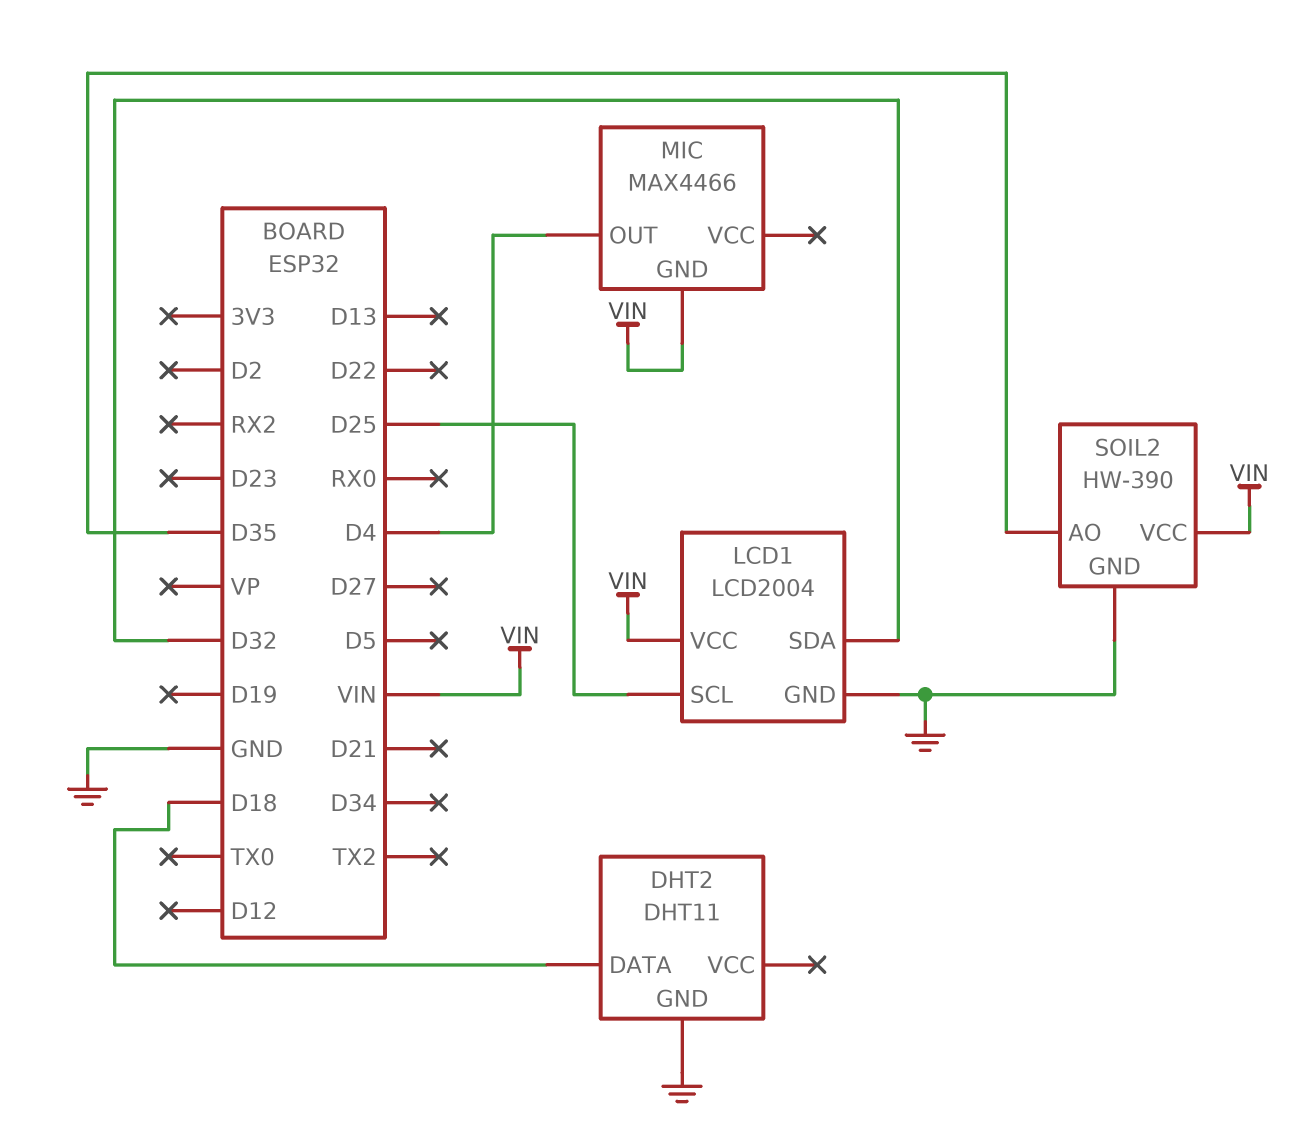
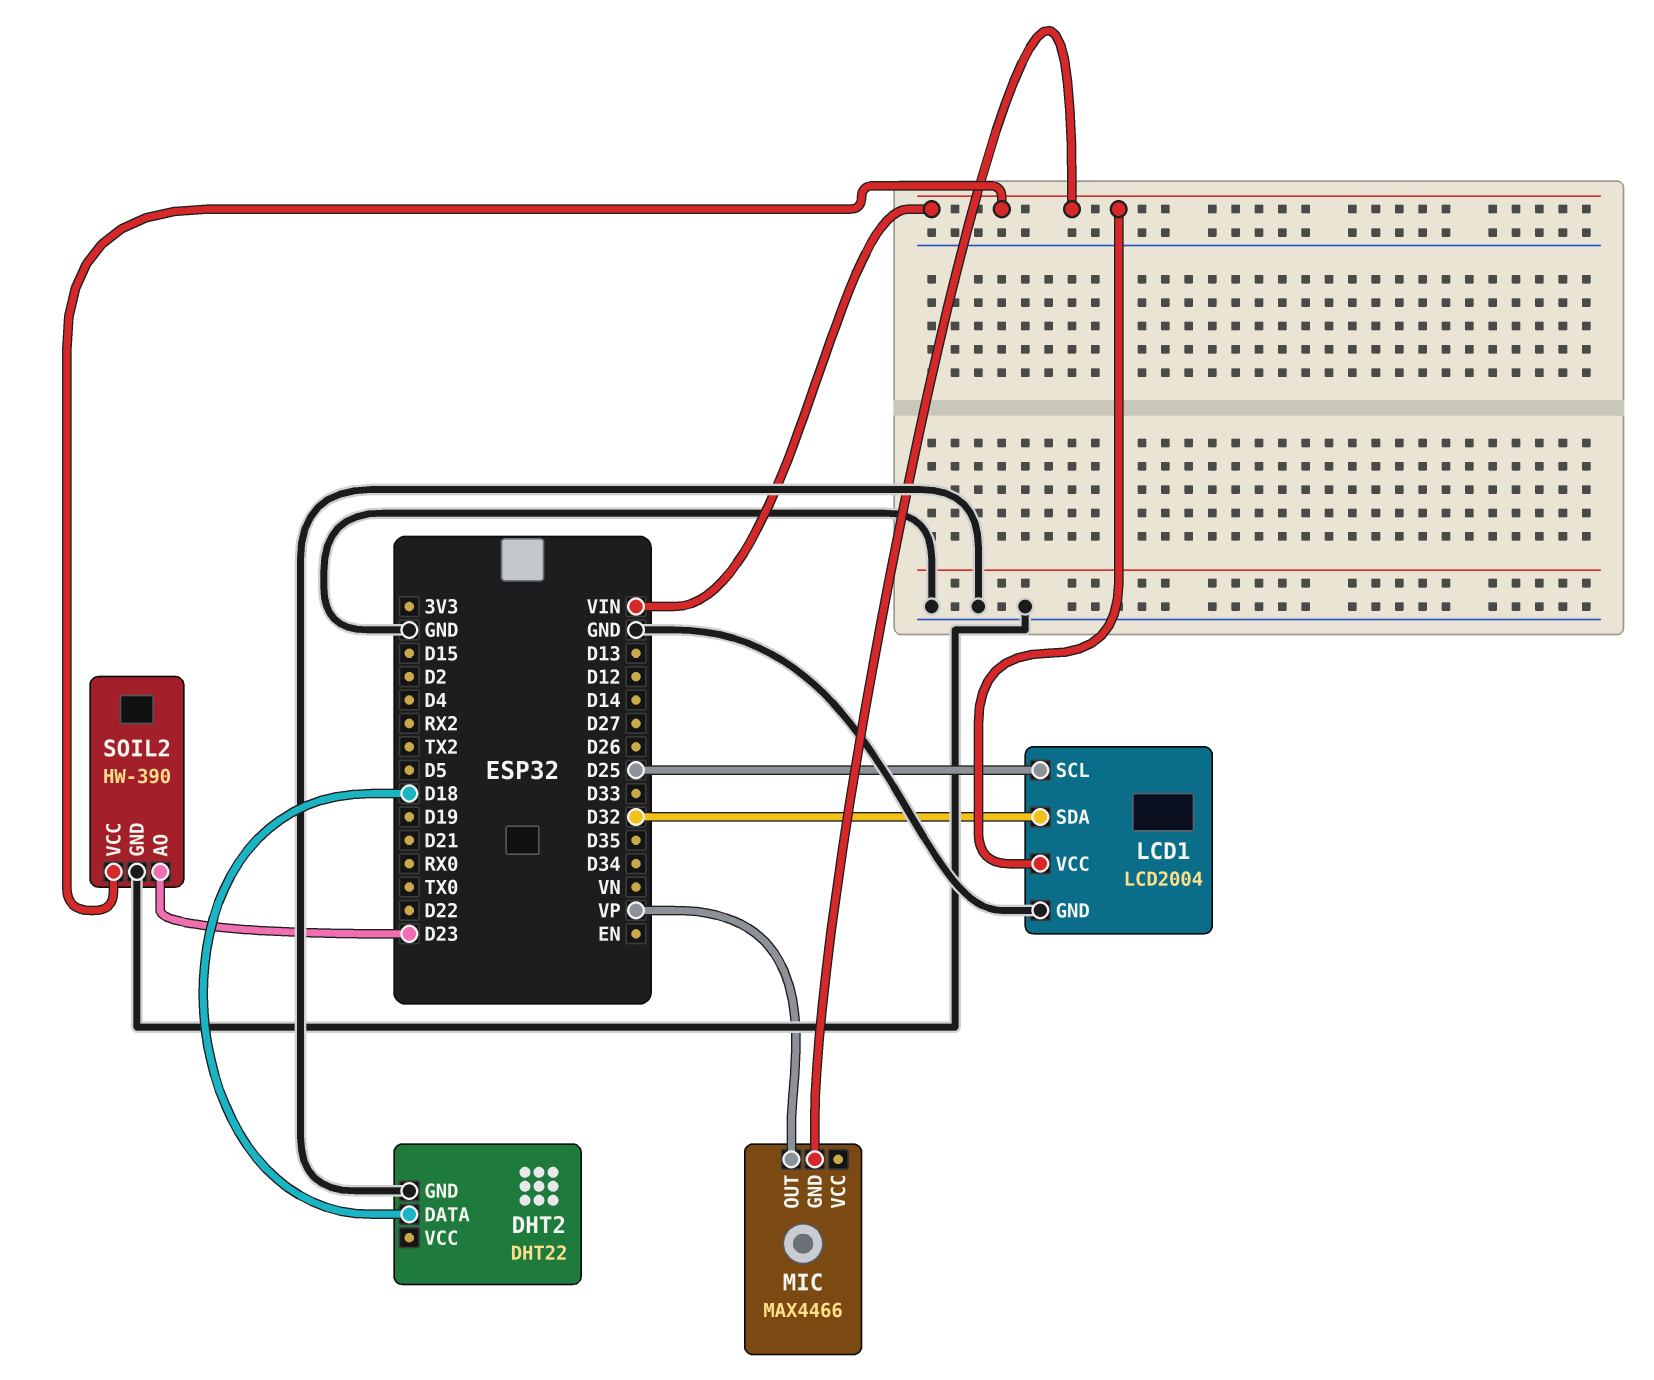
DHT2: DHT11 -> DHT22
MIC pin OUT: D4 -> VP
SOIL2 pin AO: D35 -> D23

